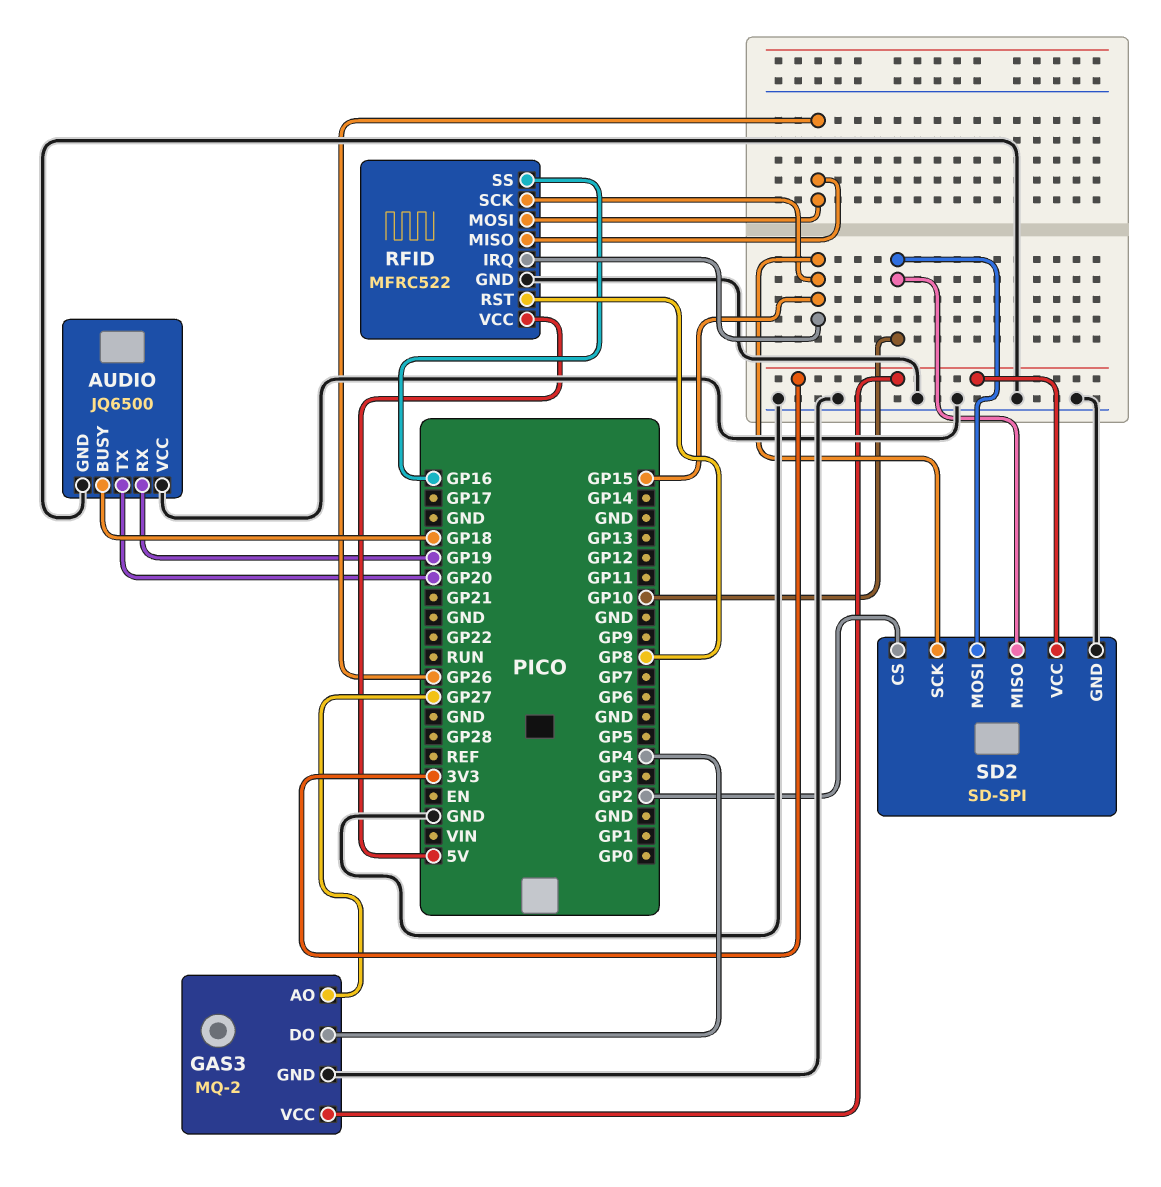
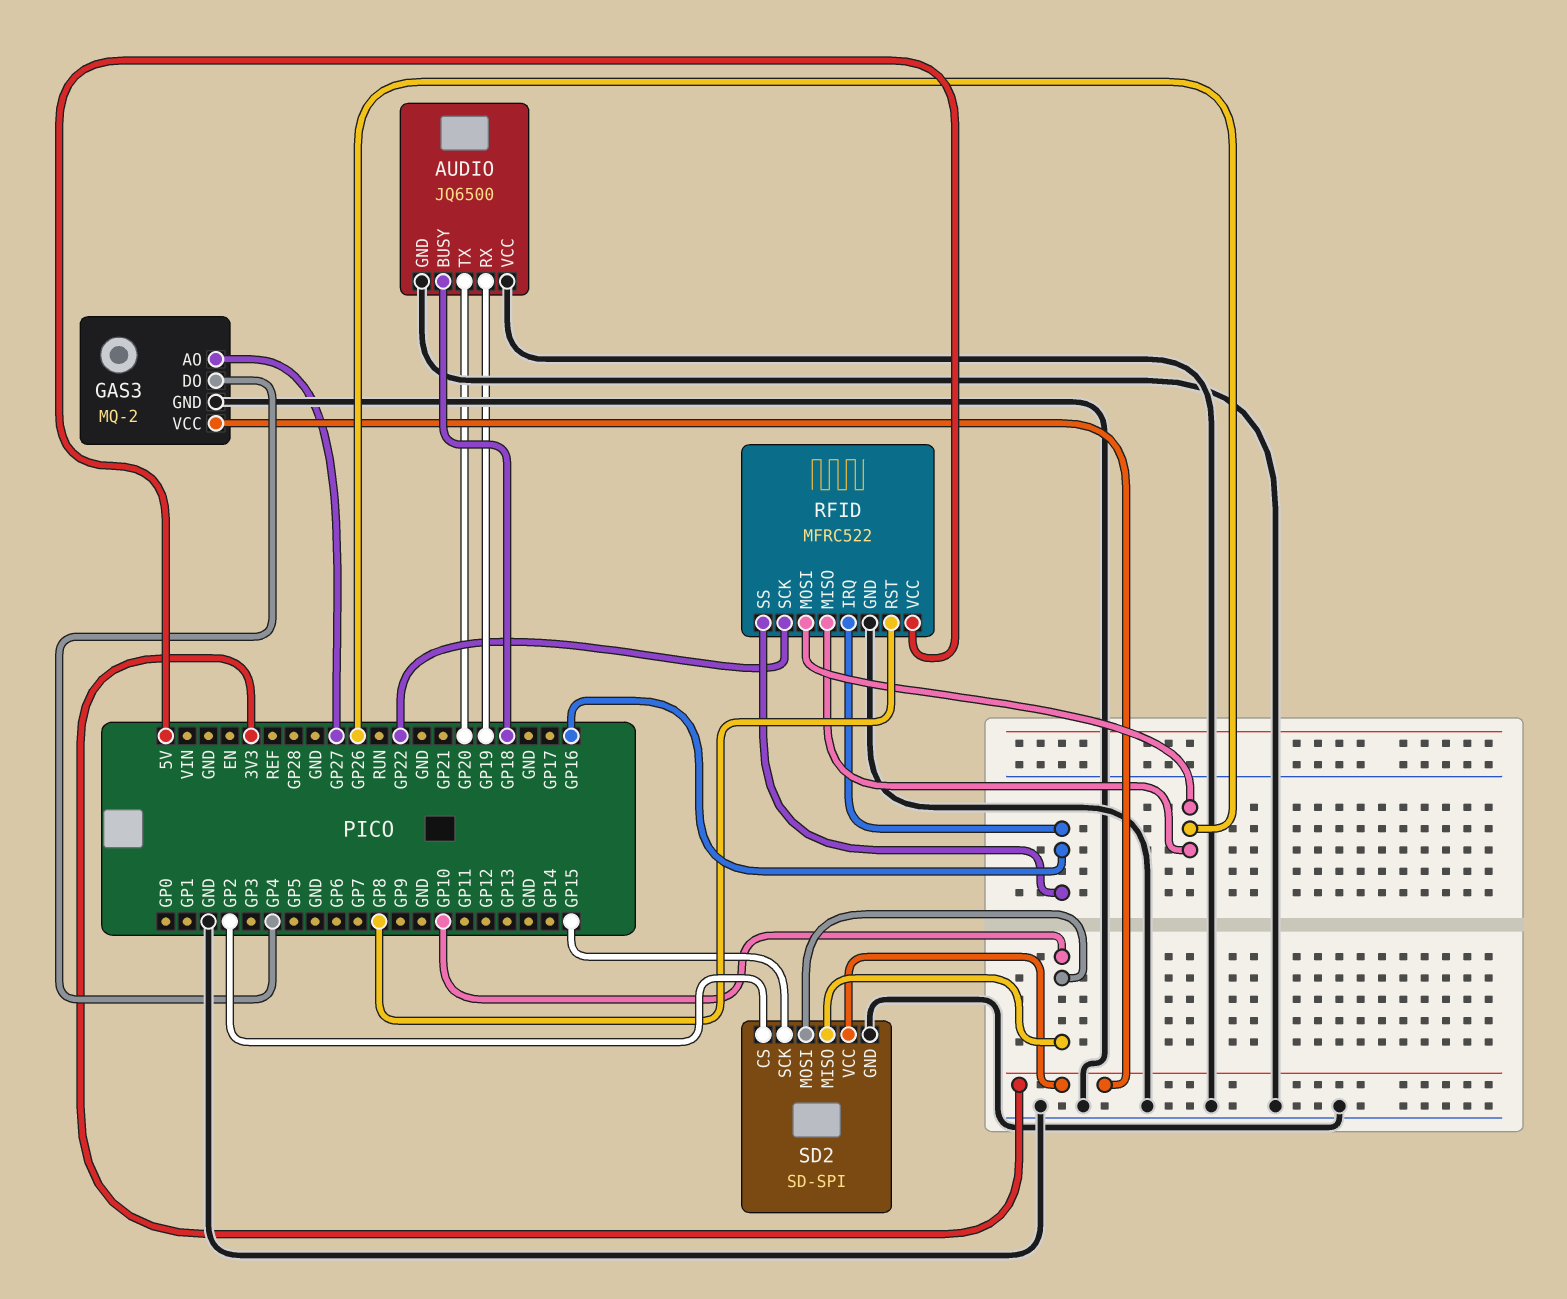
RFID pin IRQ: GP15 -> GP16
RFID pin SCK: GP15 -> GP22

